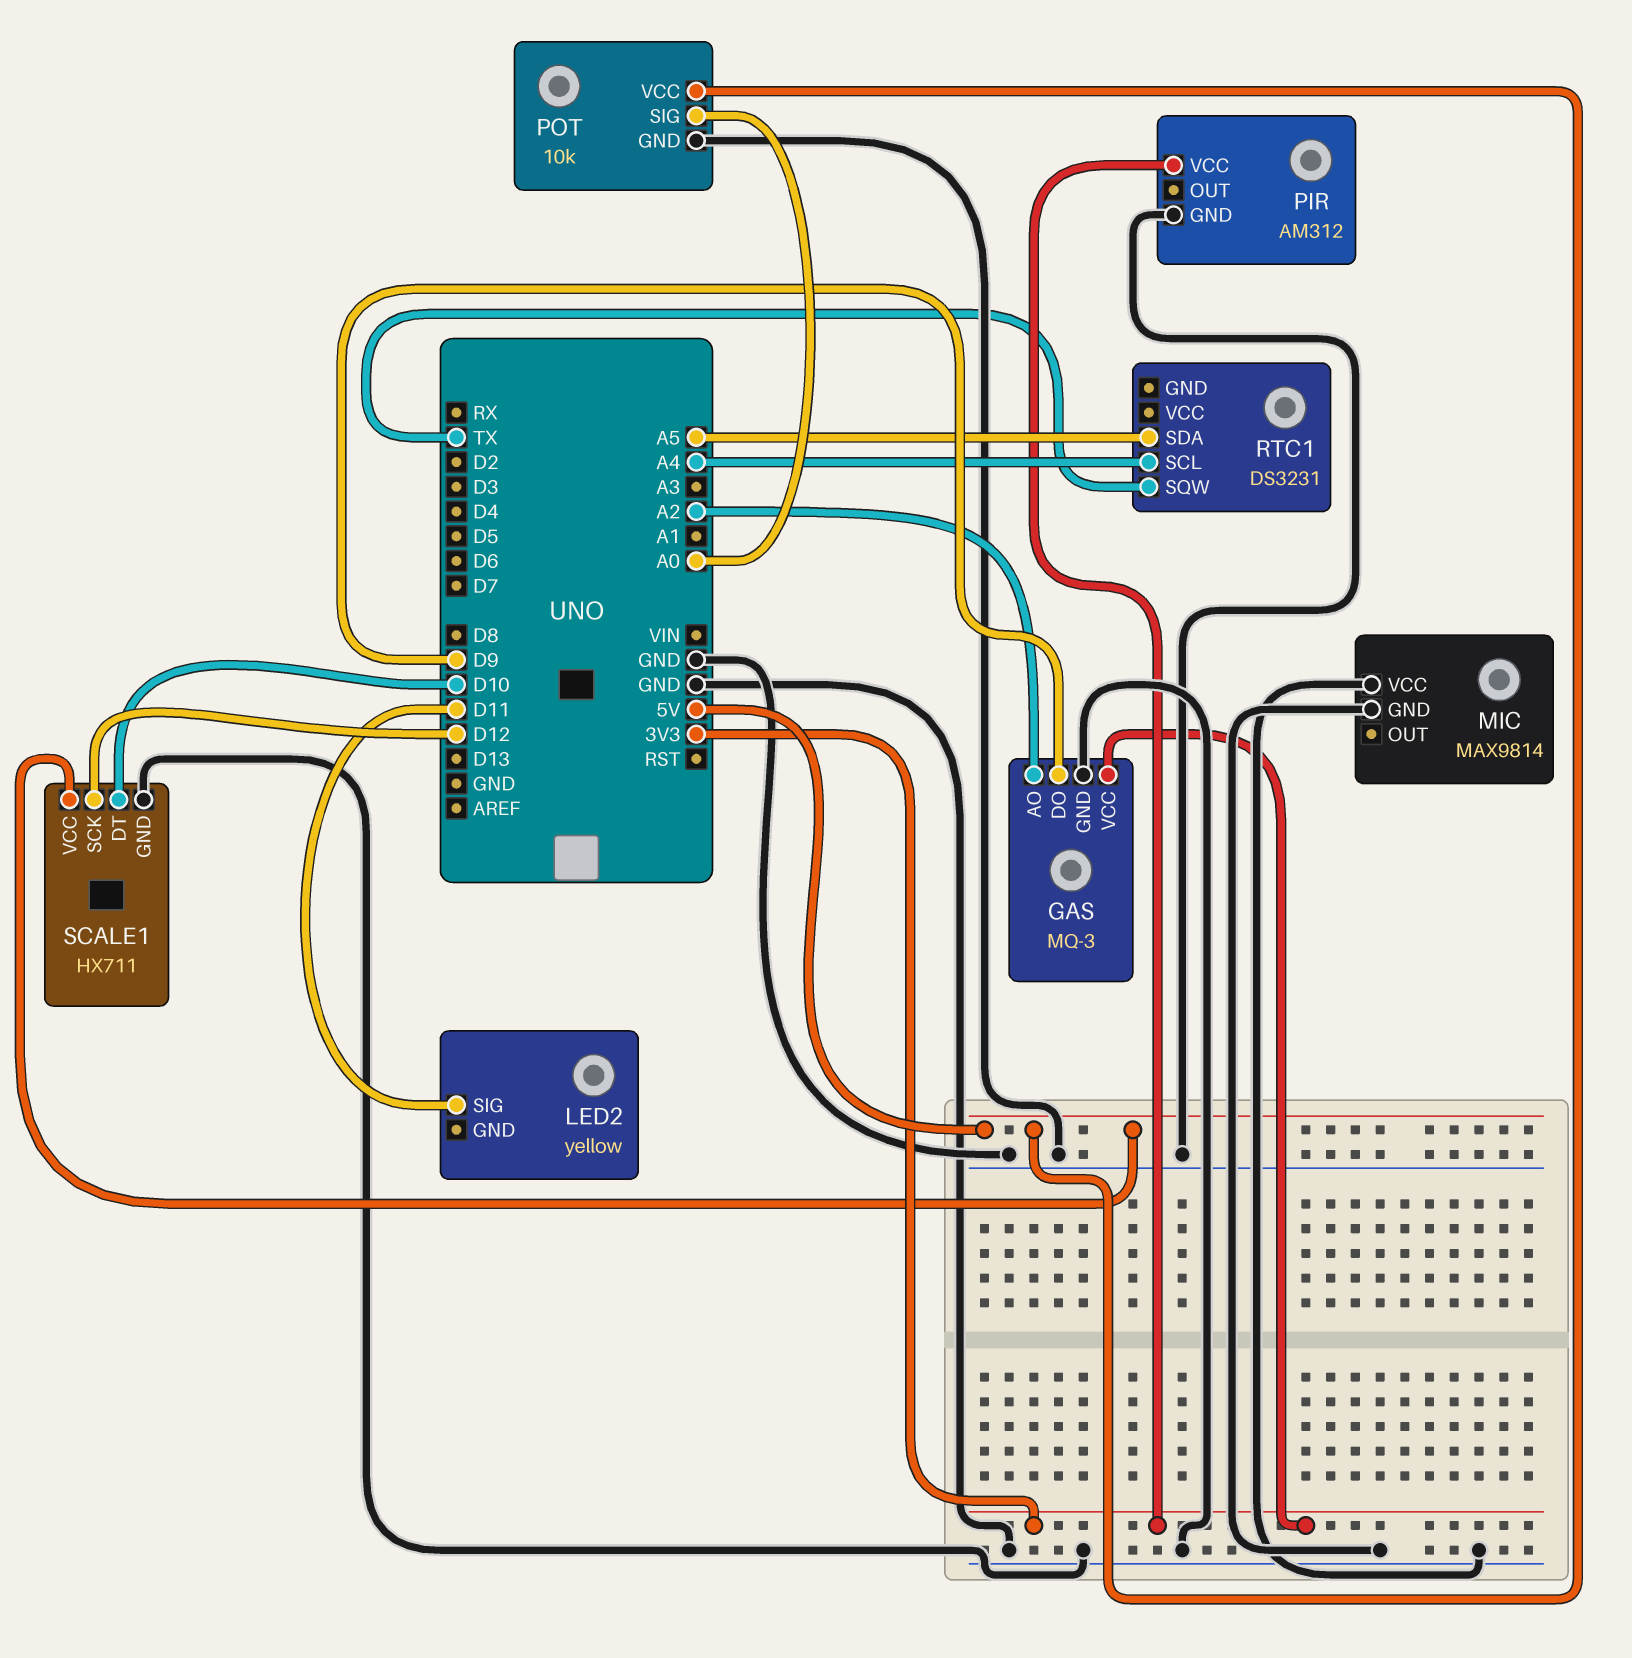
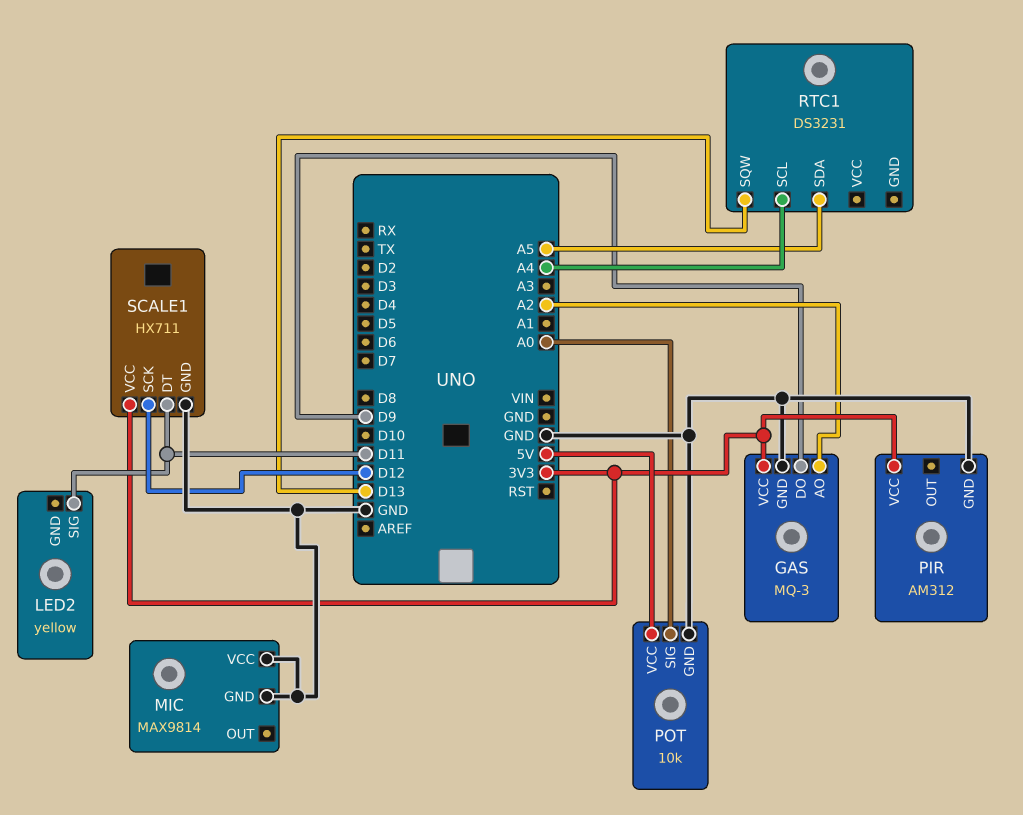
RTC1 pin SQW: TX -> D13
SCALE1 pin DT: D10 -> D11
SCALE1 pin VCC: 5V -> 3V3

